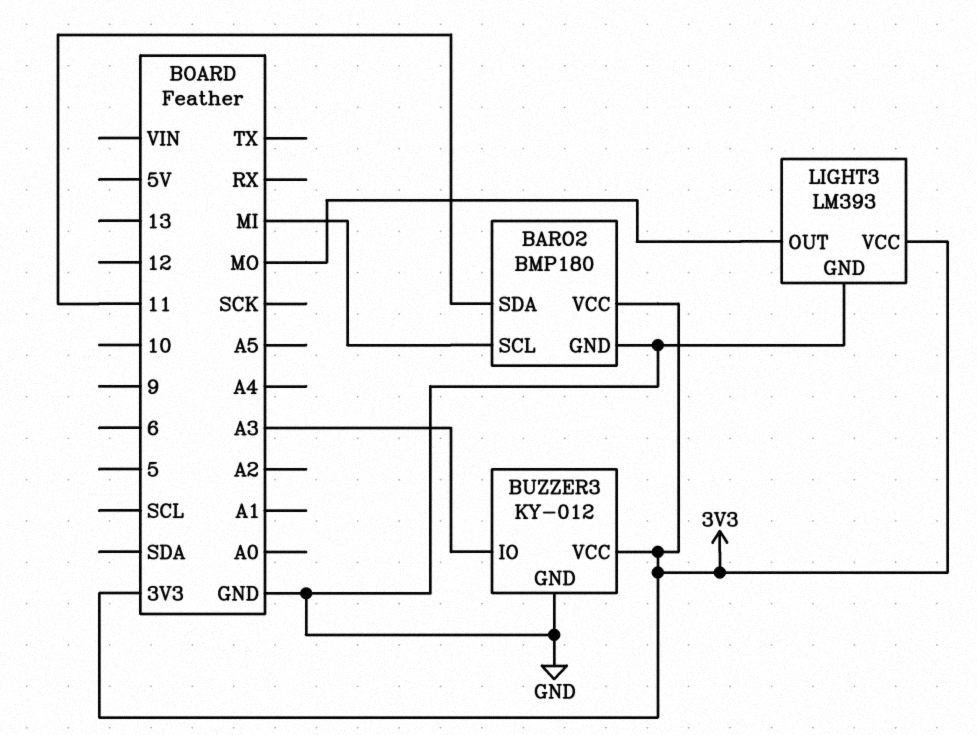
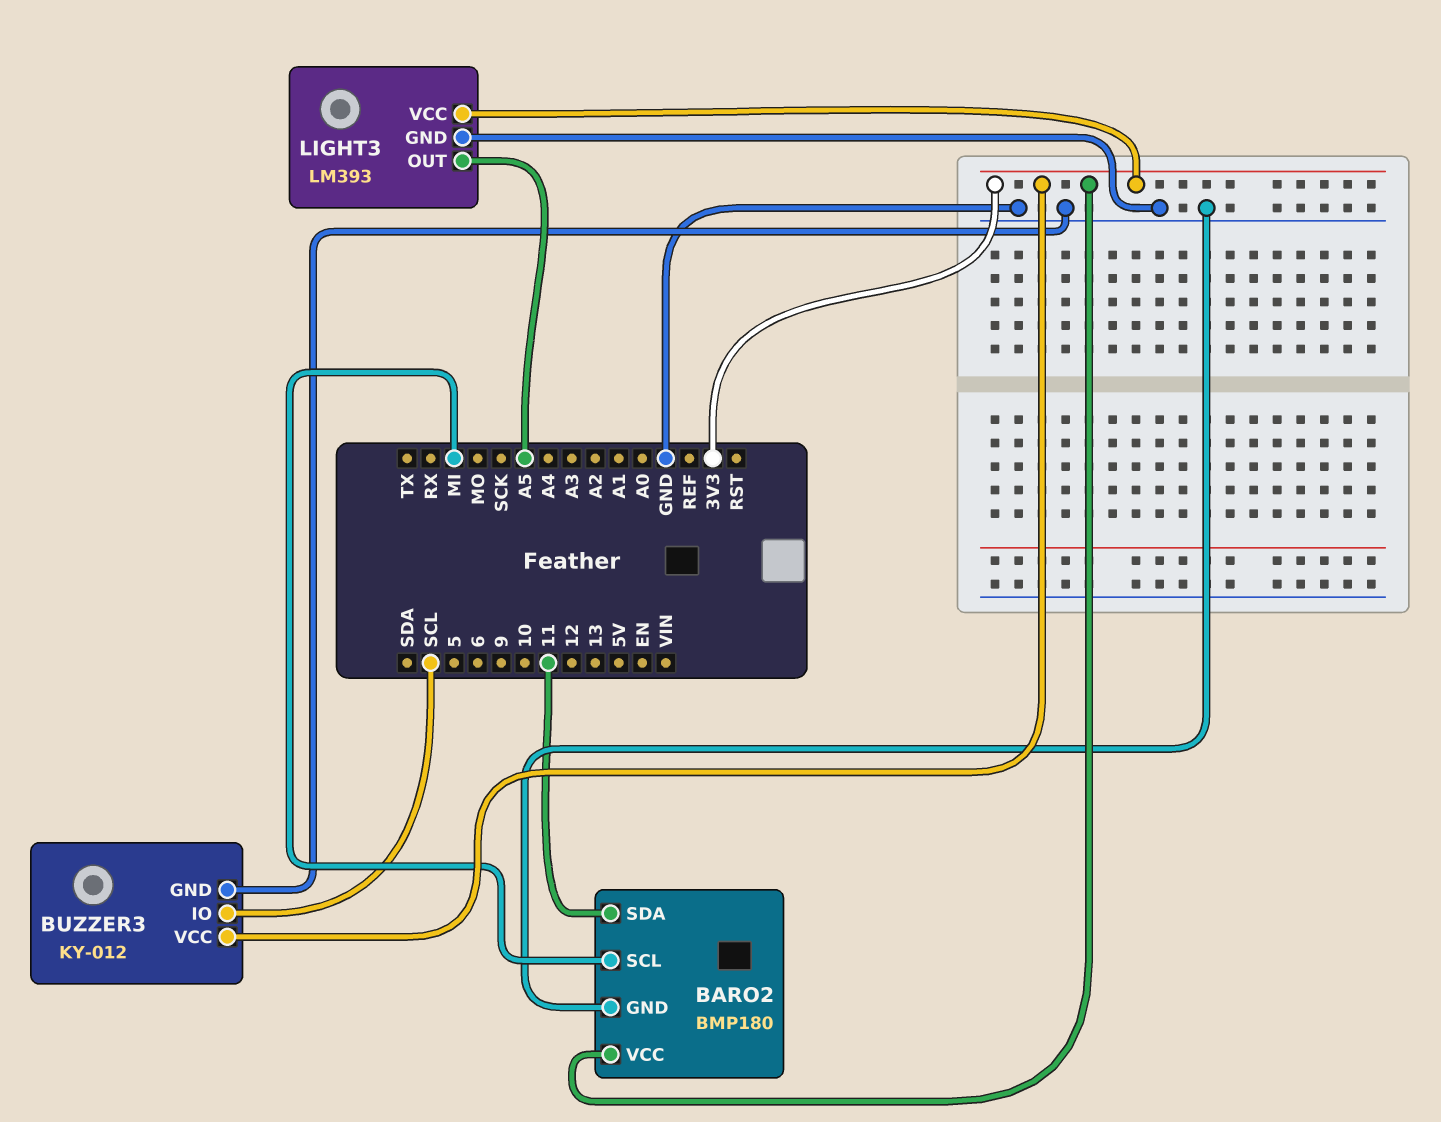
BUZZER3 pin IO: A3 -> SCL
LIGHT3 pin OUT: MO -> A5

